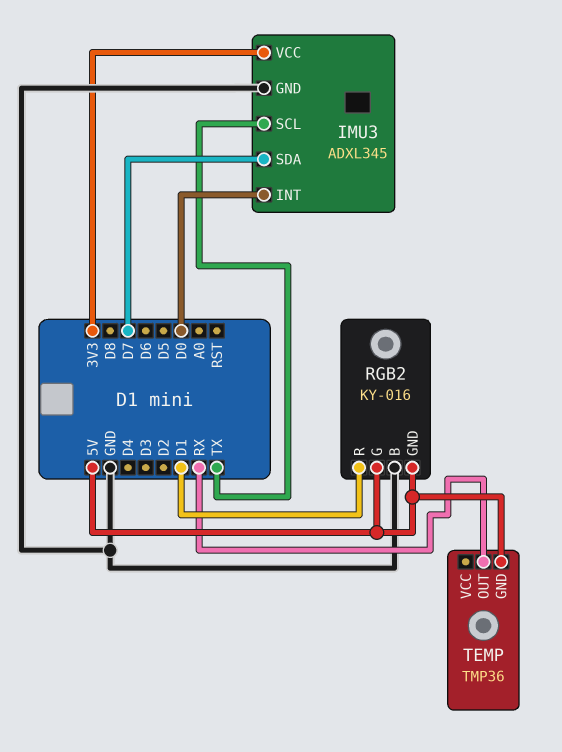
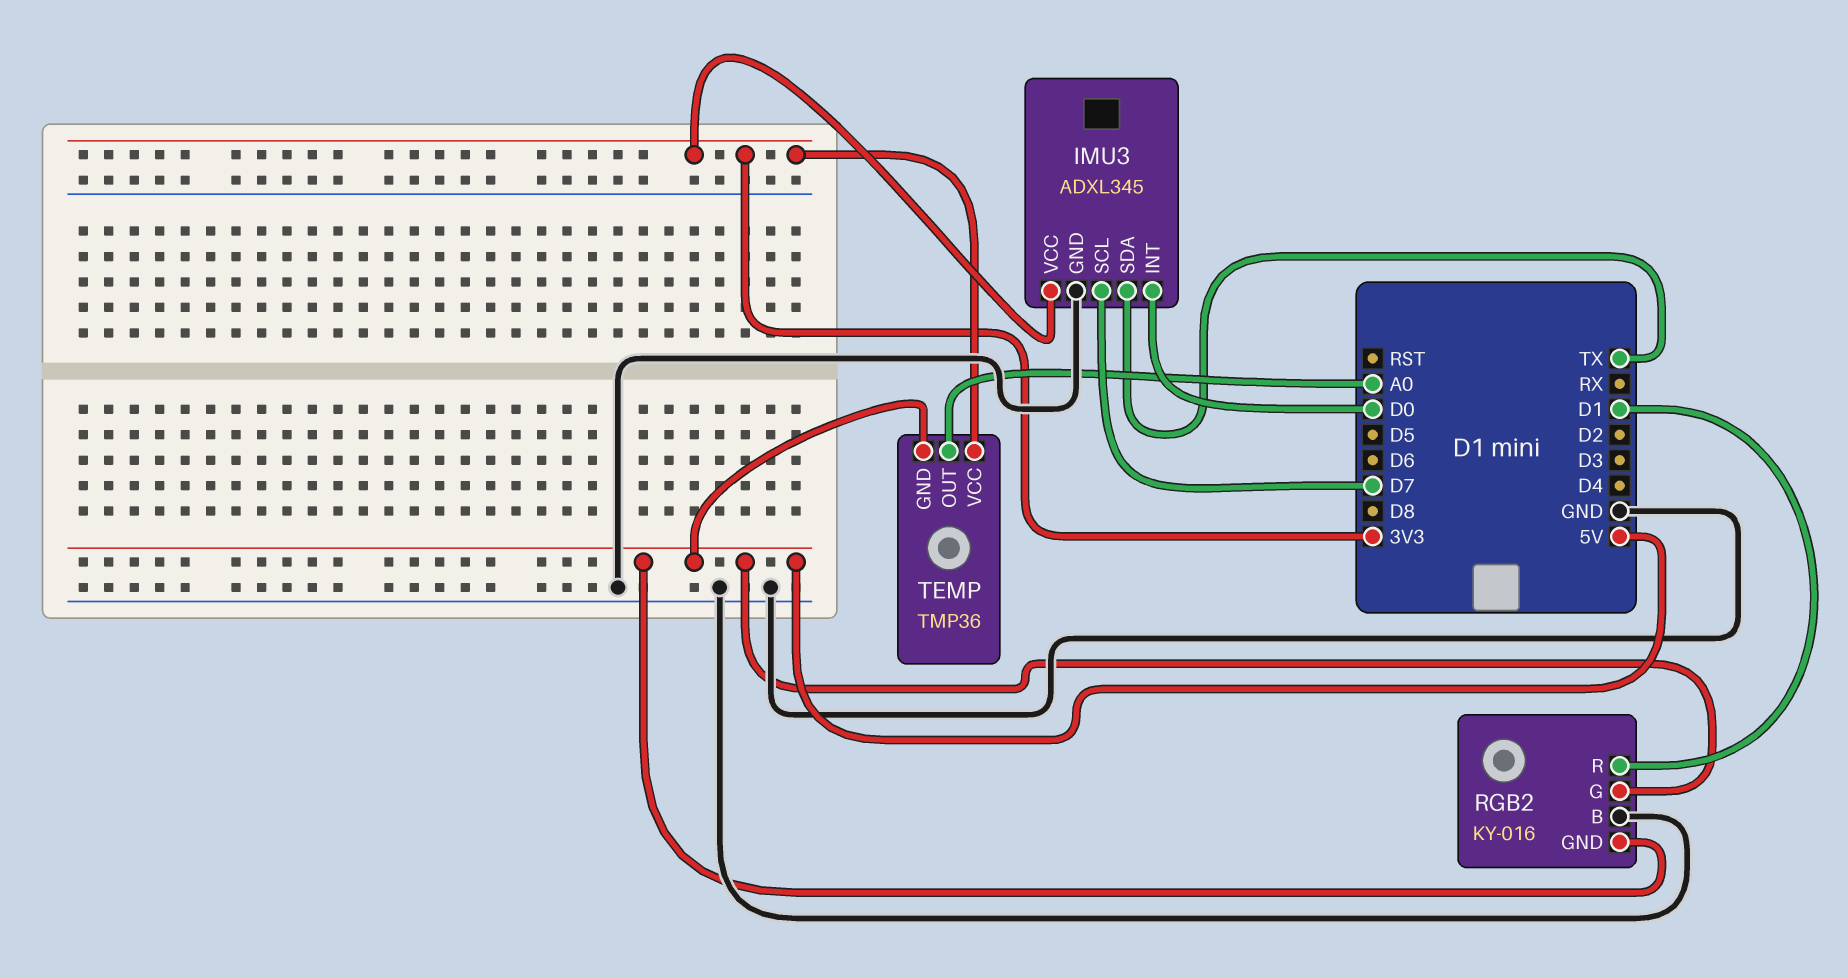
IMU3 pin SCL: TX -> D7
IMU3 pin SDA: D7 -> TX
TEMP pin OUT: RX -> A0
TEMP pin VCC: none -> 3V3

